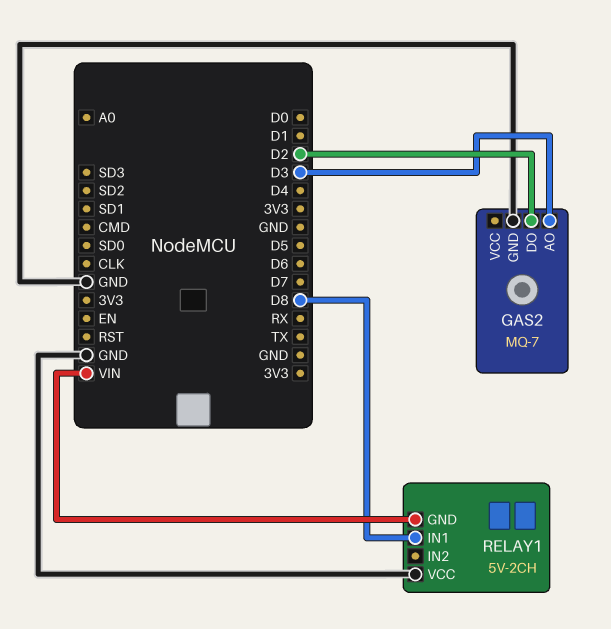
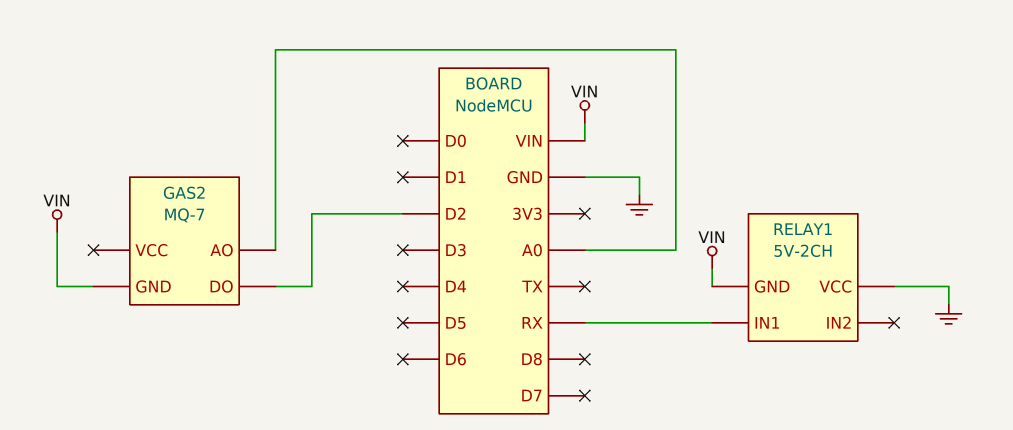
GAS2 pin AO: D3 -> A0
GAS2 pin GND: GND -> VIN
RELAY1 pin IN1: D8 -> RX

